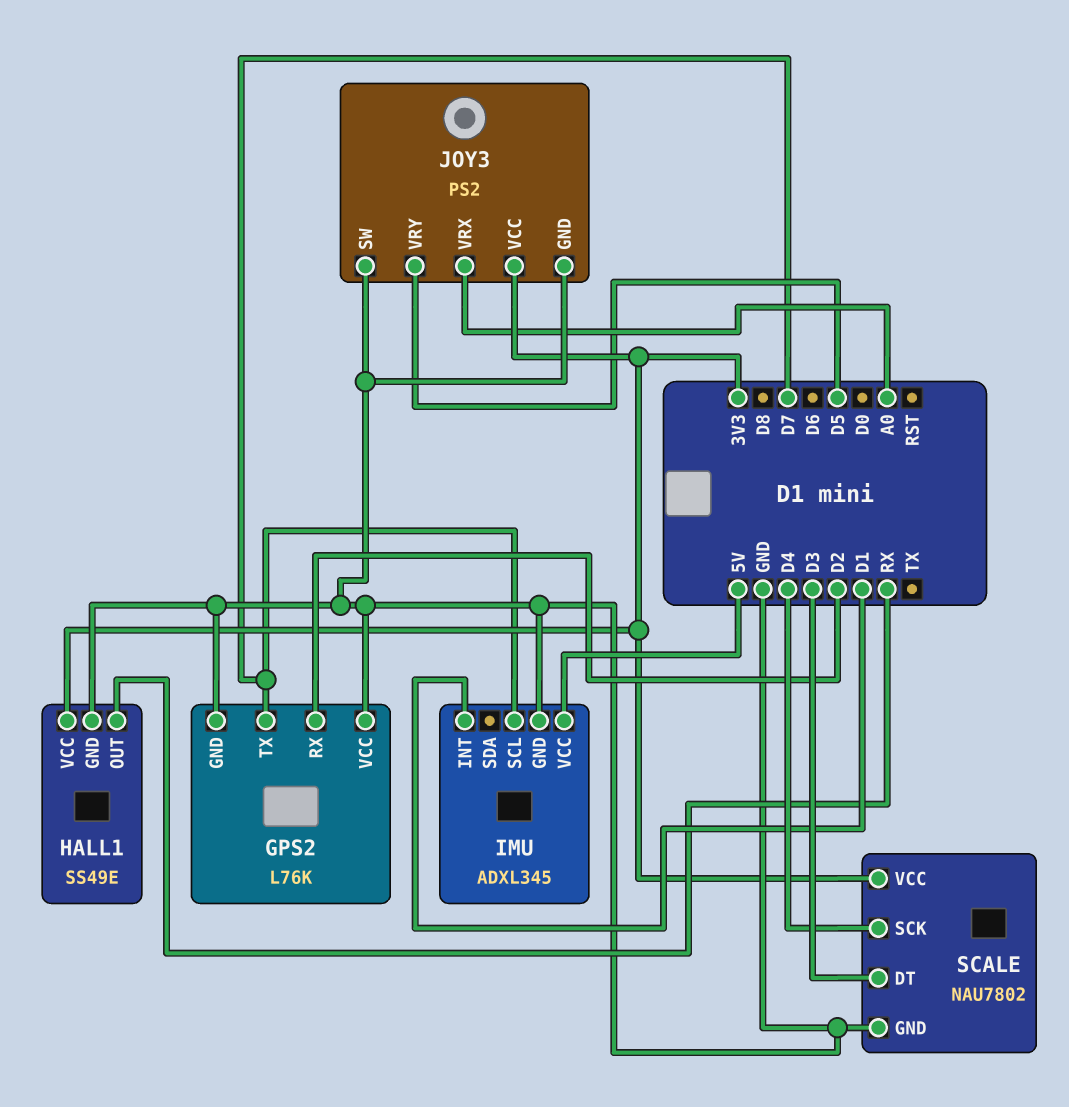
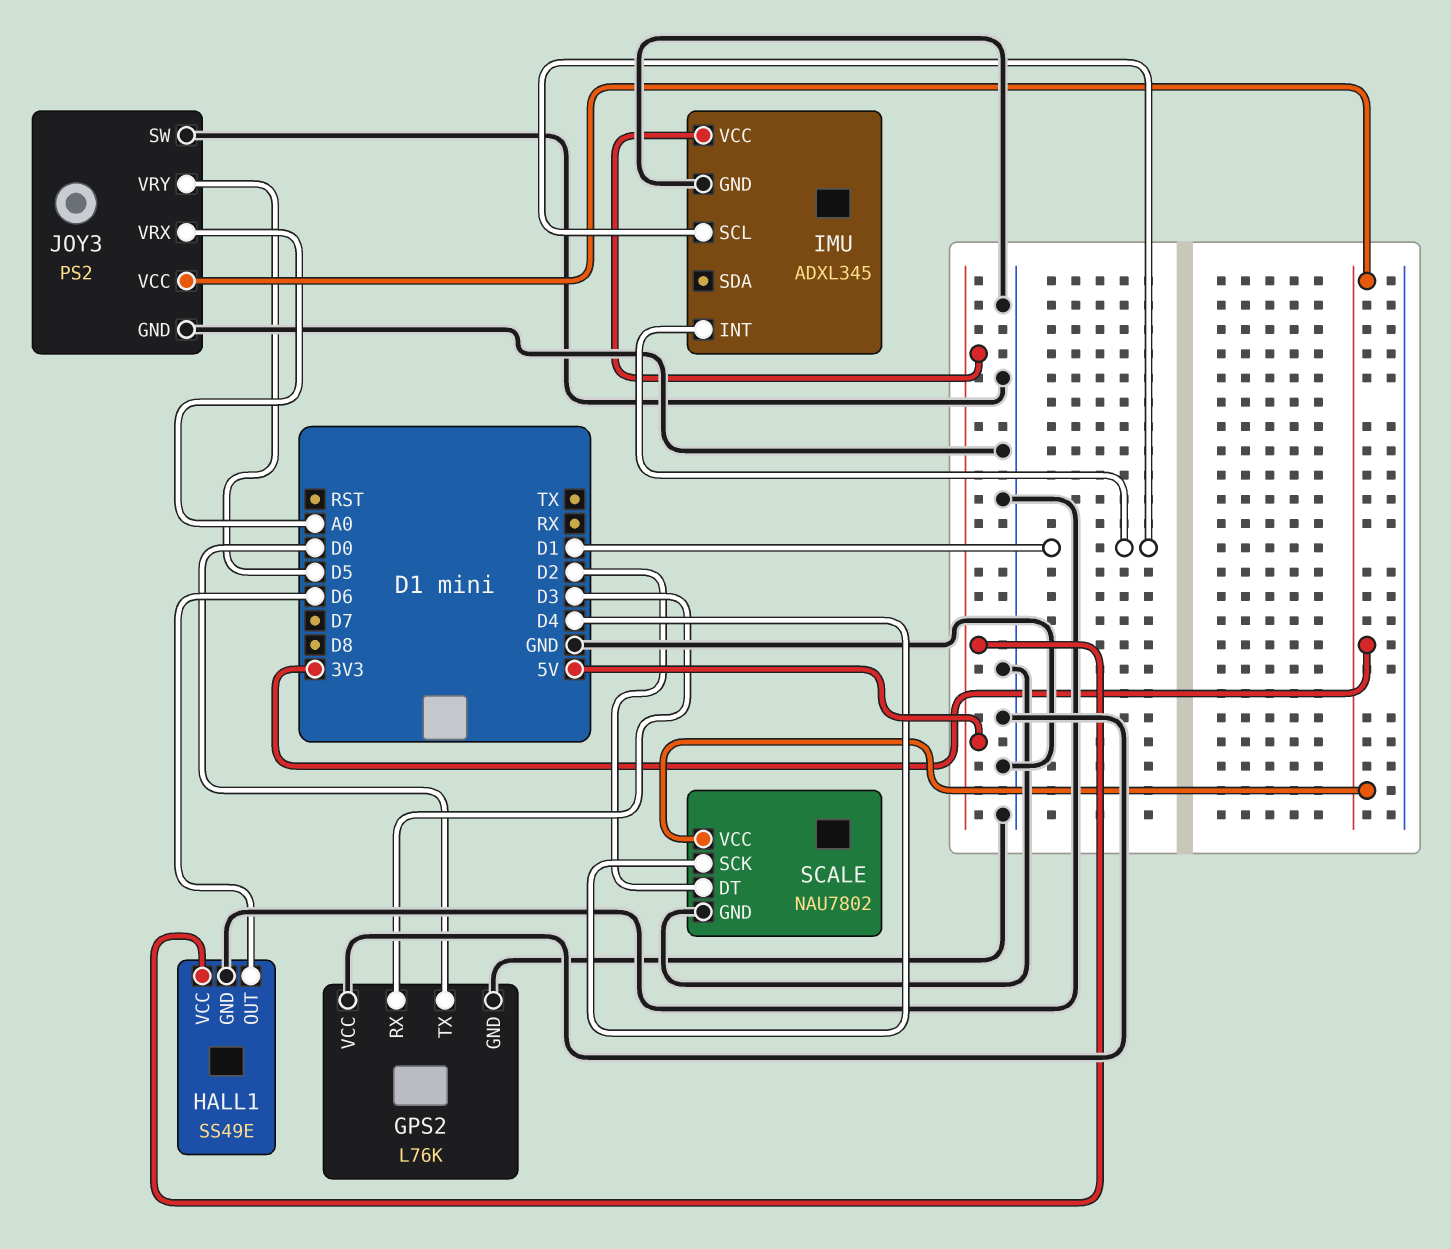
GPS2 pin RX: D2 -> D3
GPS2 pin TX: D7 -> D0
HALL1 pin OUT: RX -> D6
HALL1 pin VCC: 3V3 -> 5V
IMU pin SCL: D7 -> D1
SCALE pin DT: D3 -> D2

